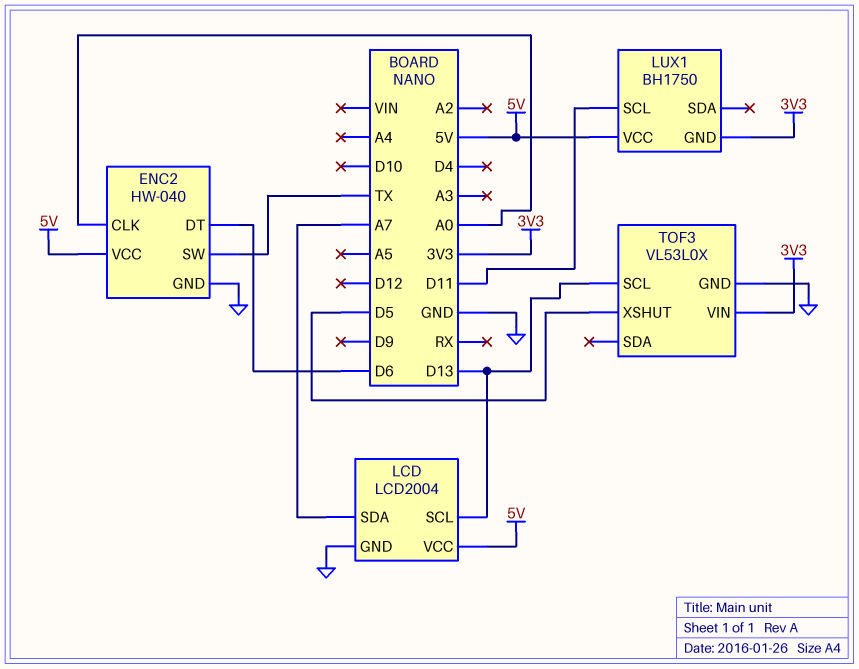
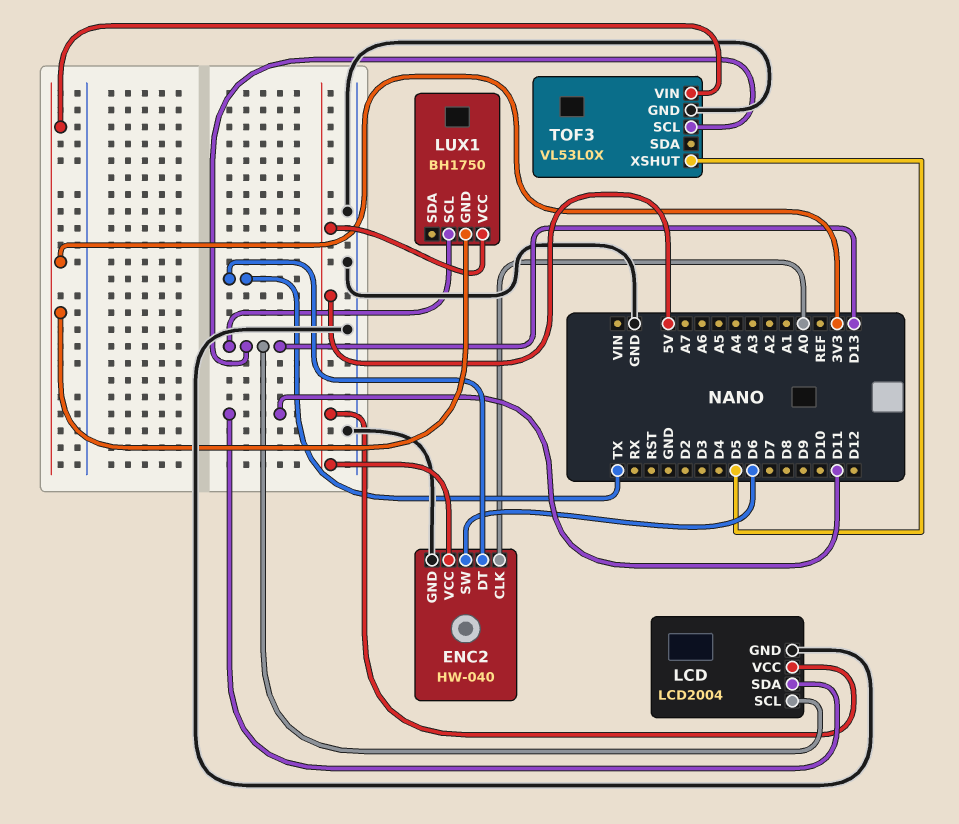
ENC2 pin DT: D6 -> TX
ENC2 pin SW: TX -> D6
LCD pin SDA: A7 -> D11
LUX1 pin SCL: D11 -> D13

